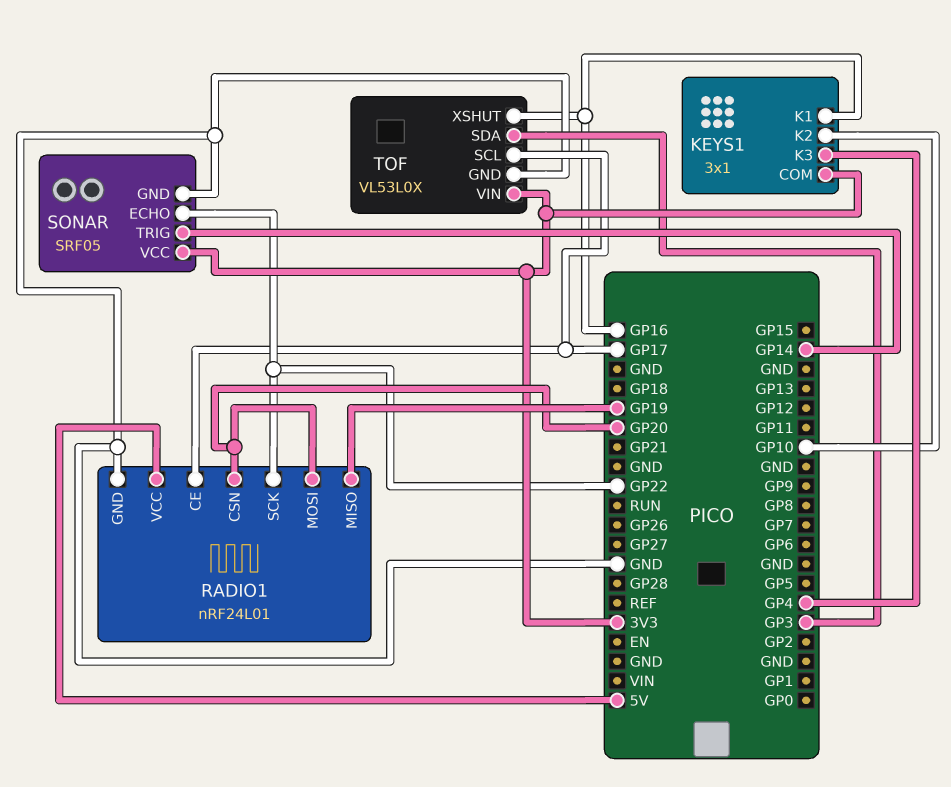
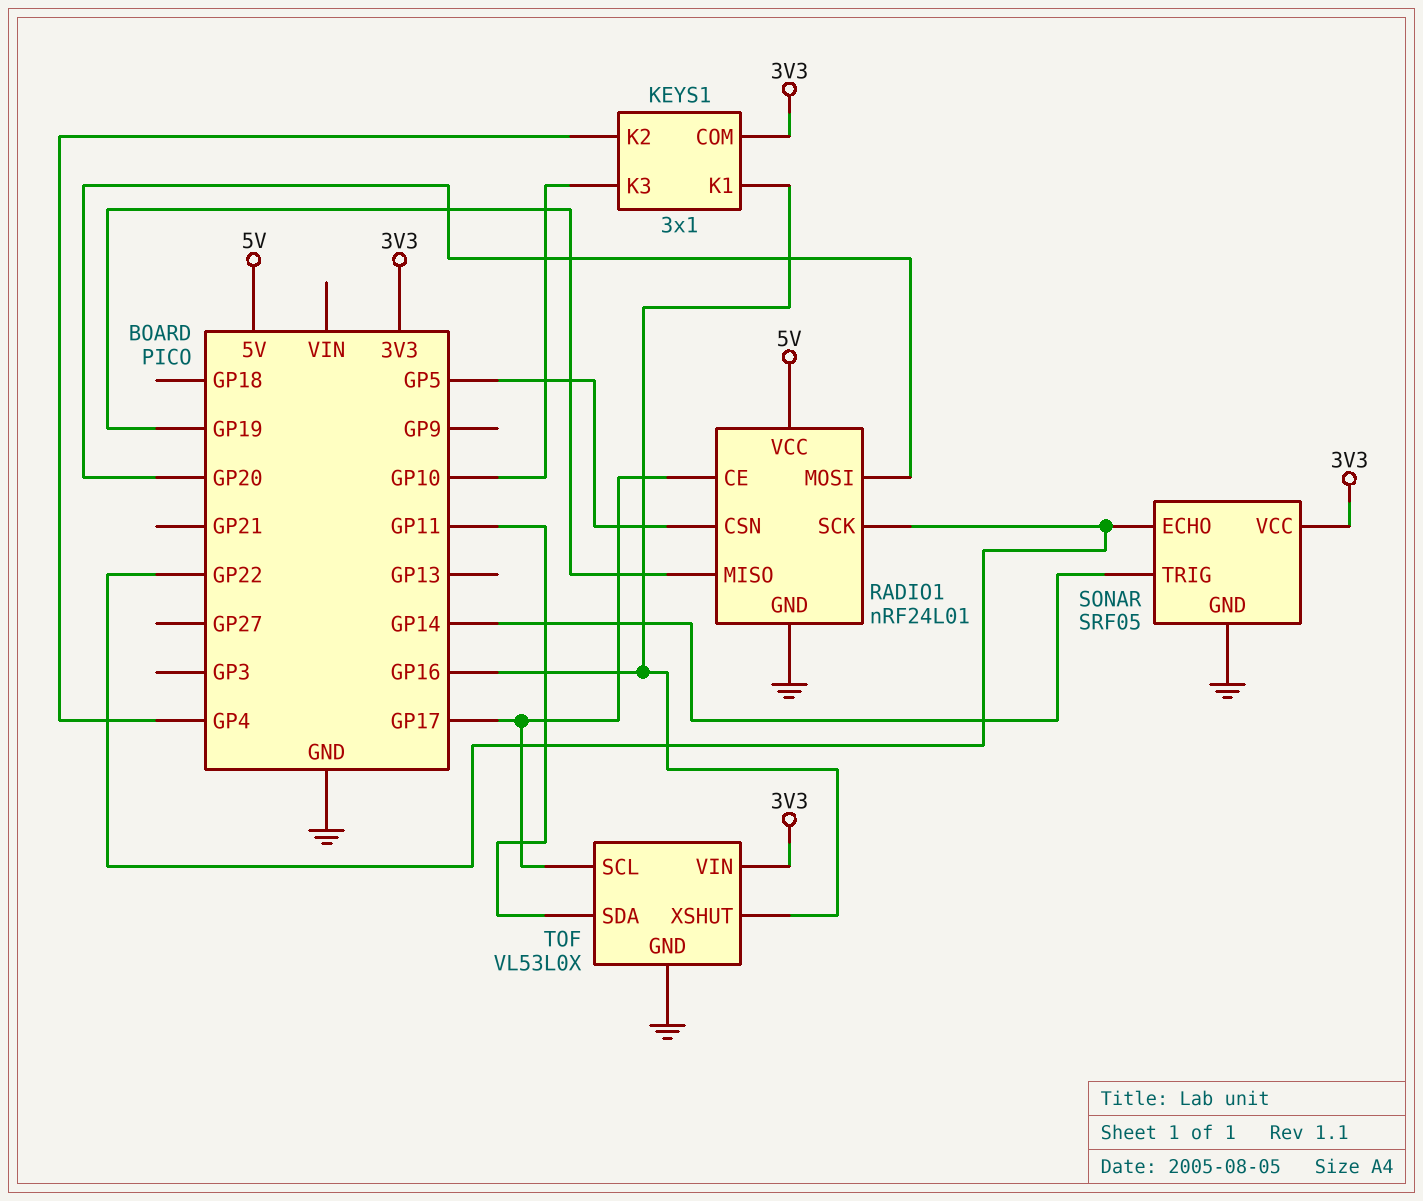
KEYS1 pin K2: GP10 -> GP4
KEYS1 pin K3: GP4 -> GP10
RADIO1 pin CSN: GP20 -> GP5
TOF pin SDA: GP3 -> GP11

